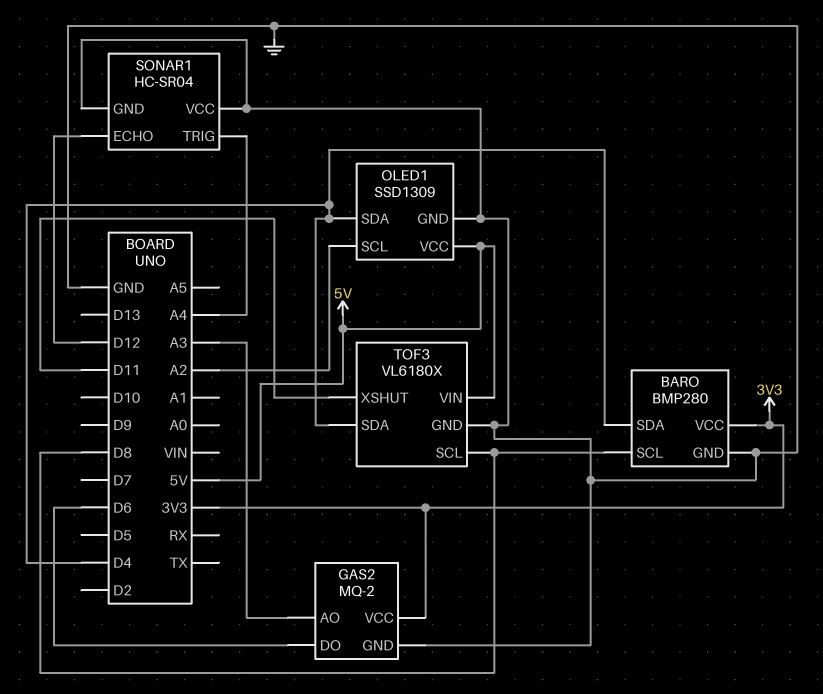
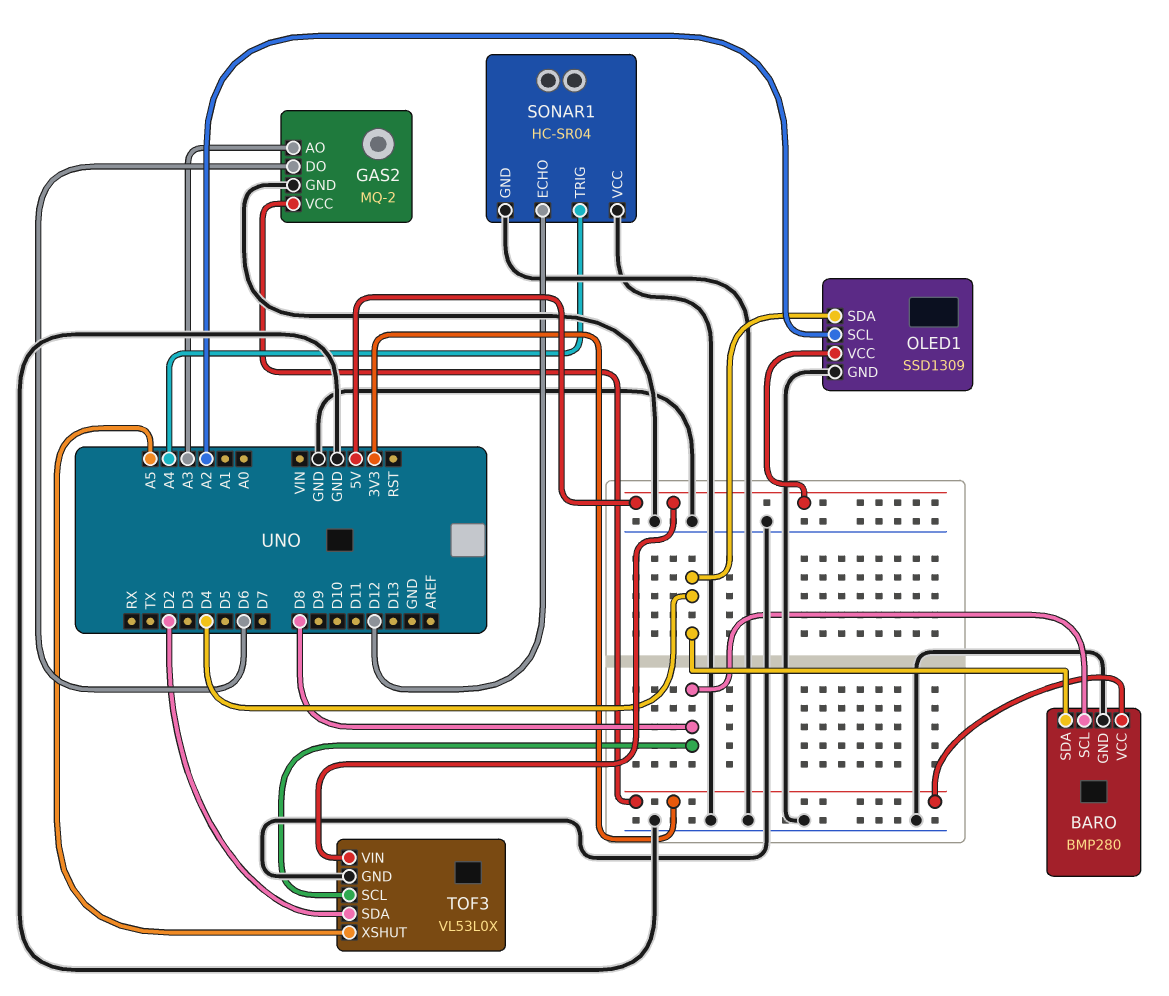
TOF3: VL6180X -> VL53L0X
TOF3 pin SDA: D4 -> D2
TOF3 pin XSHUT: D11 -> A5

